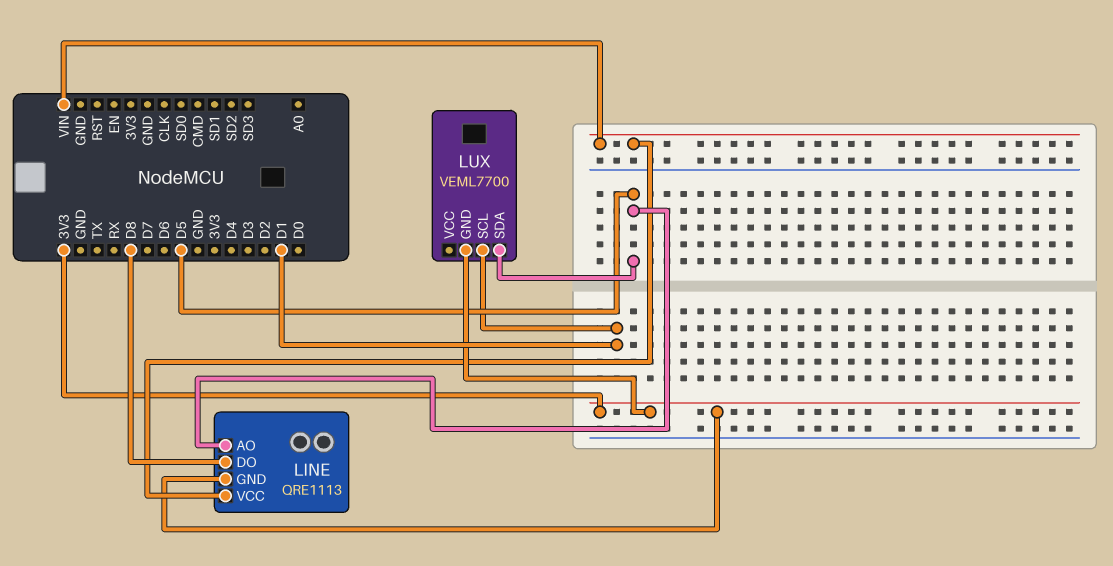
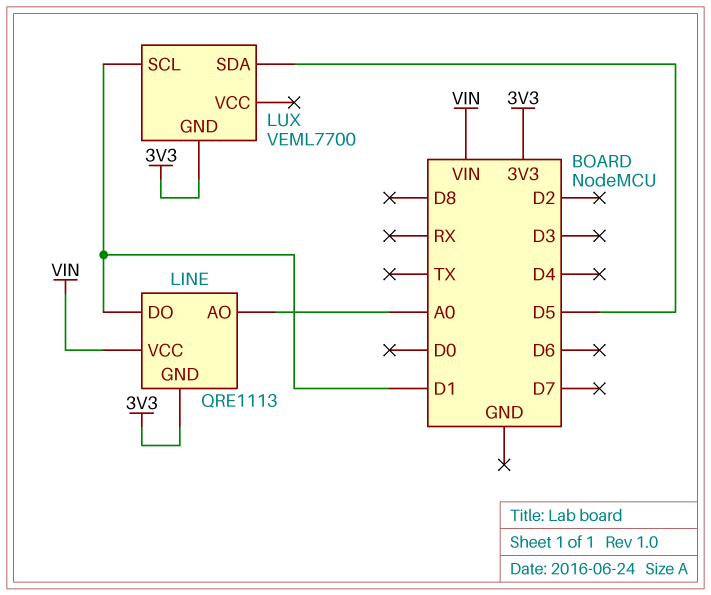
LINE pin AO: D5 -> A0
LINE pin DO: D8 -> D1

